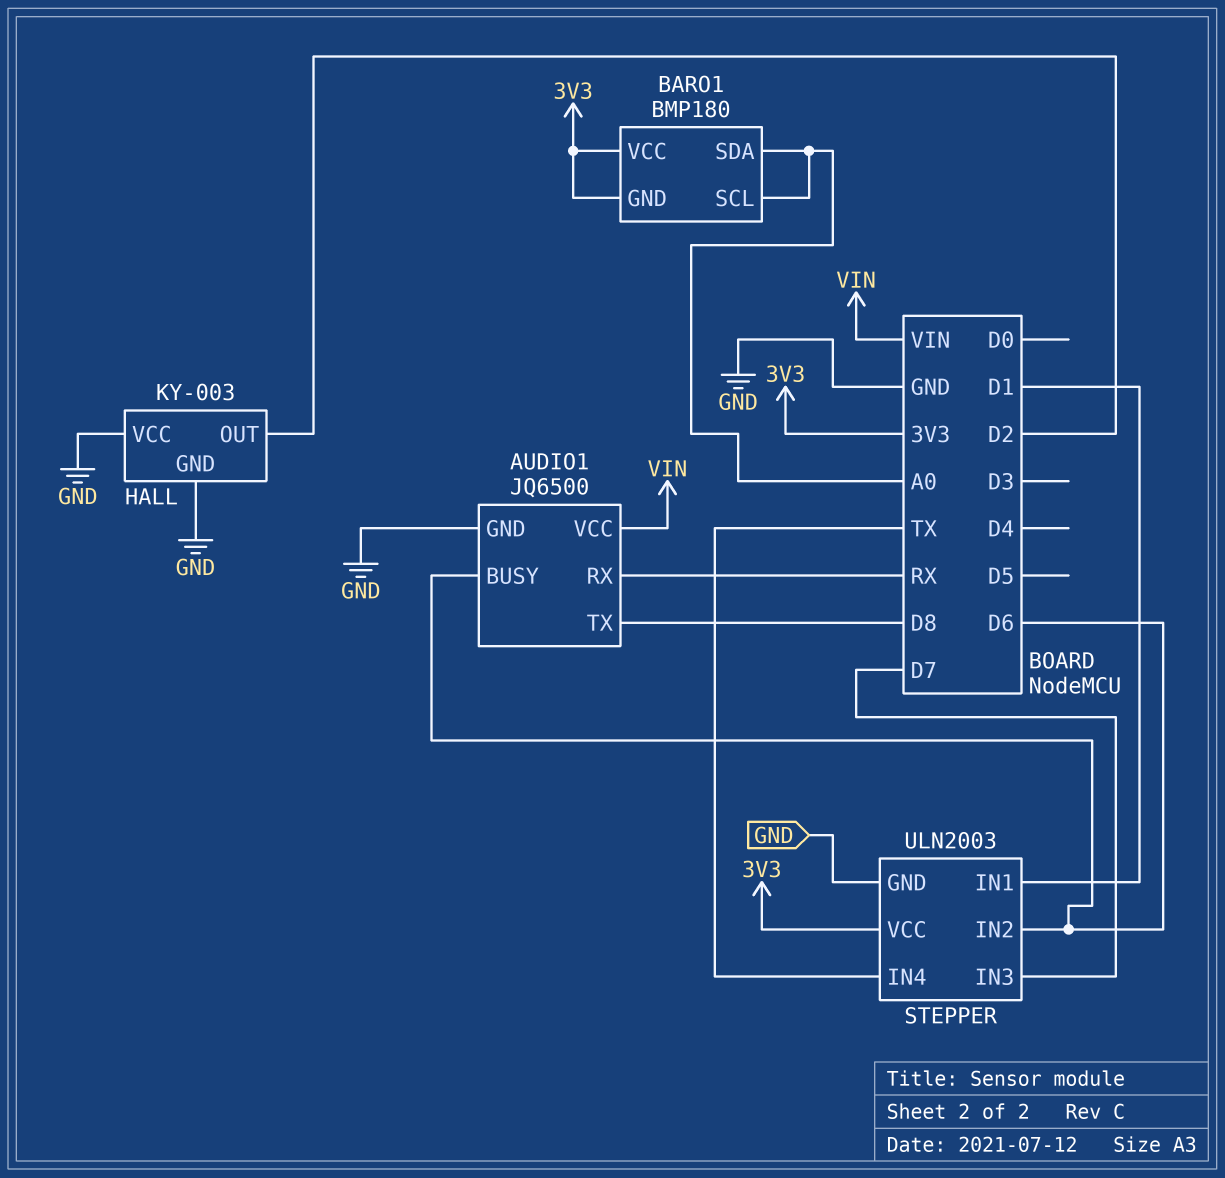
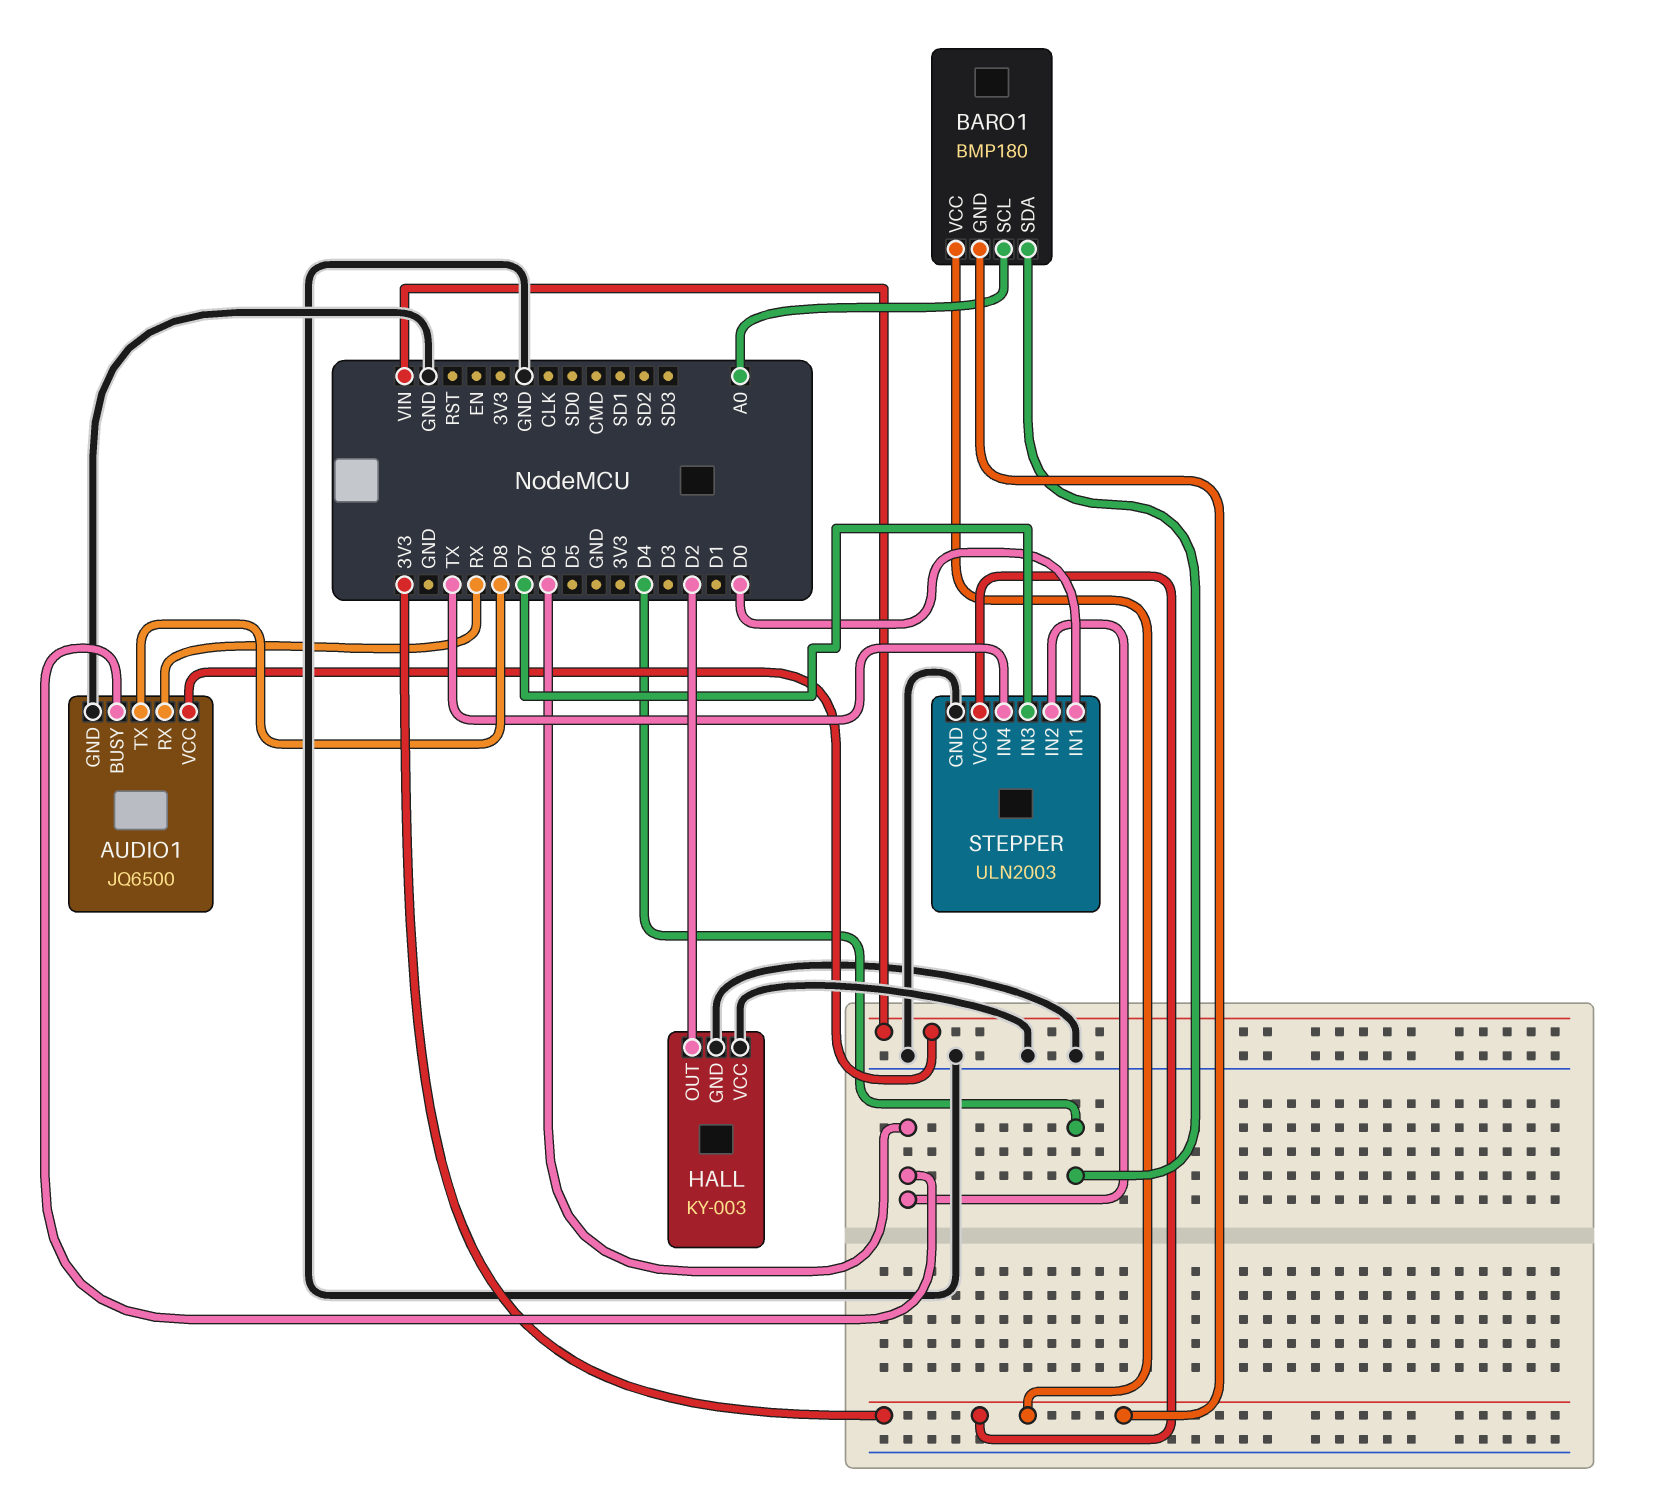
BARO1 pin SDA: A0 -> D4
STEPPER pin IN1: D1 -> D0

